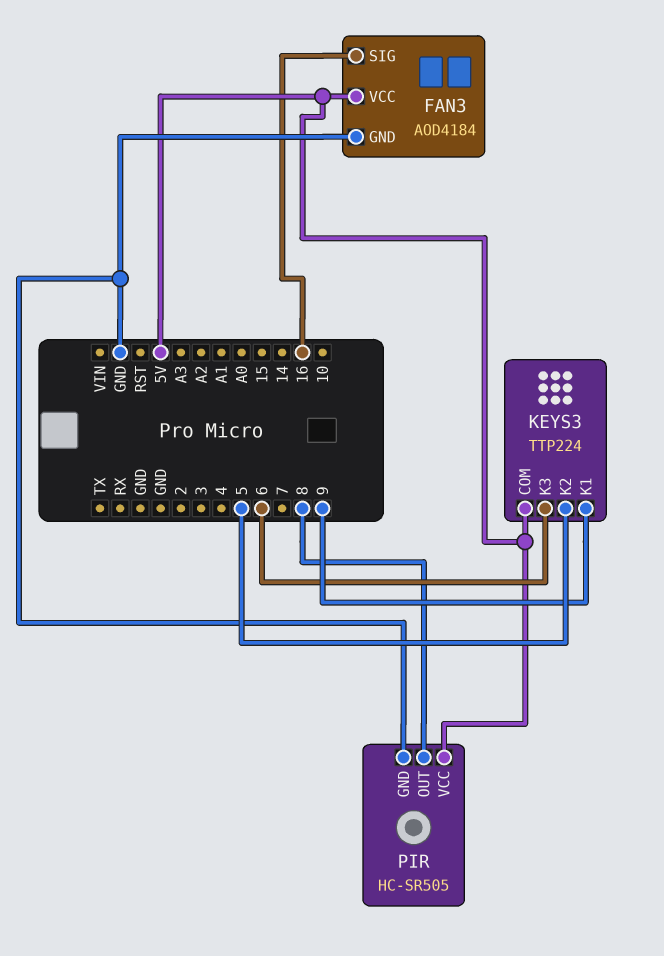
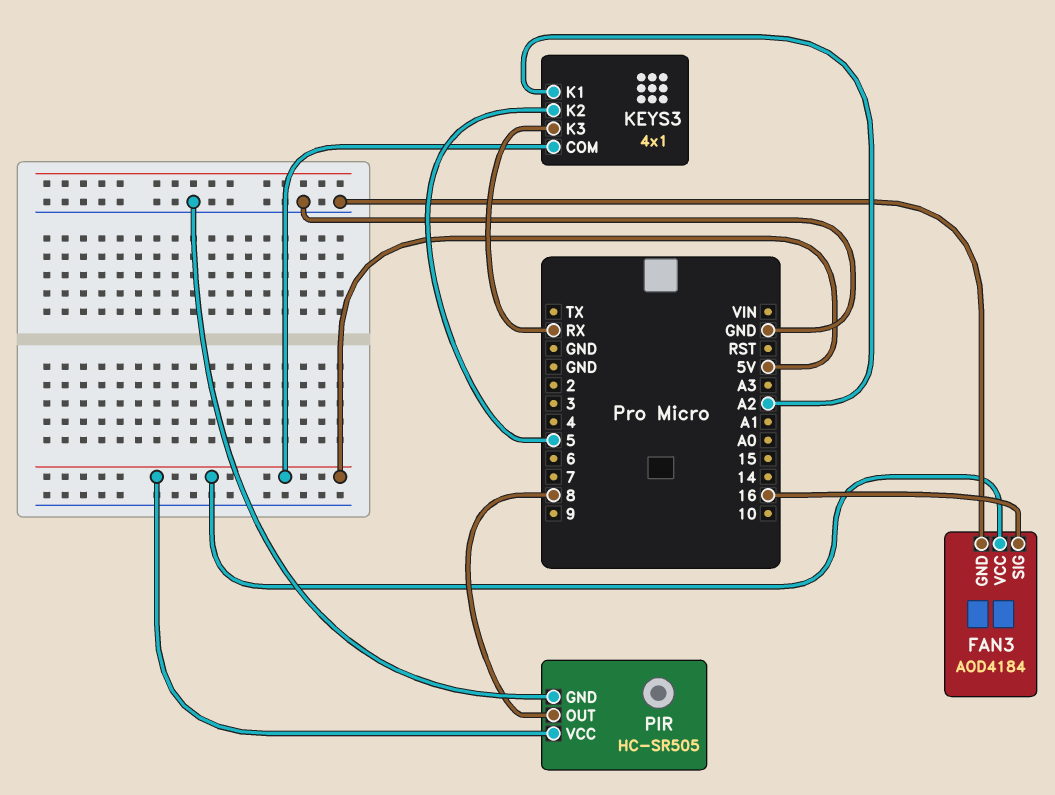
KEYS3: TTP224 -> 4x1
KEYS3 pin K1: 9 -> A2
KEYS3 pin K3: 6 -> RX

